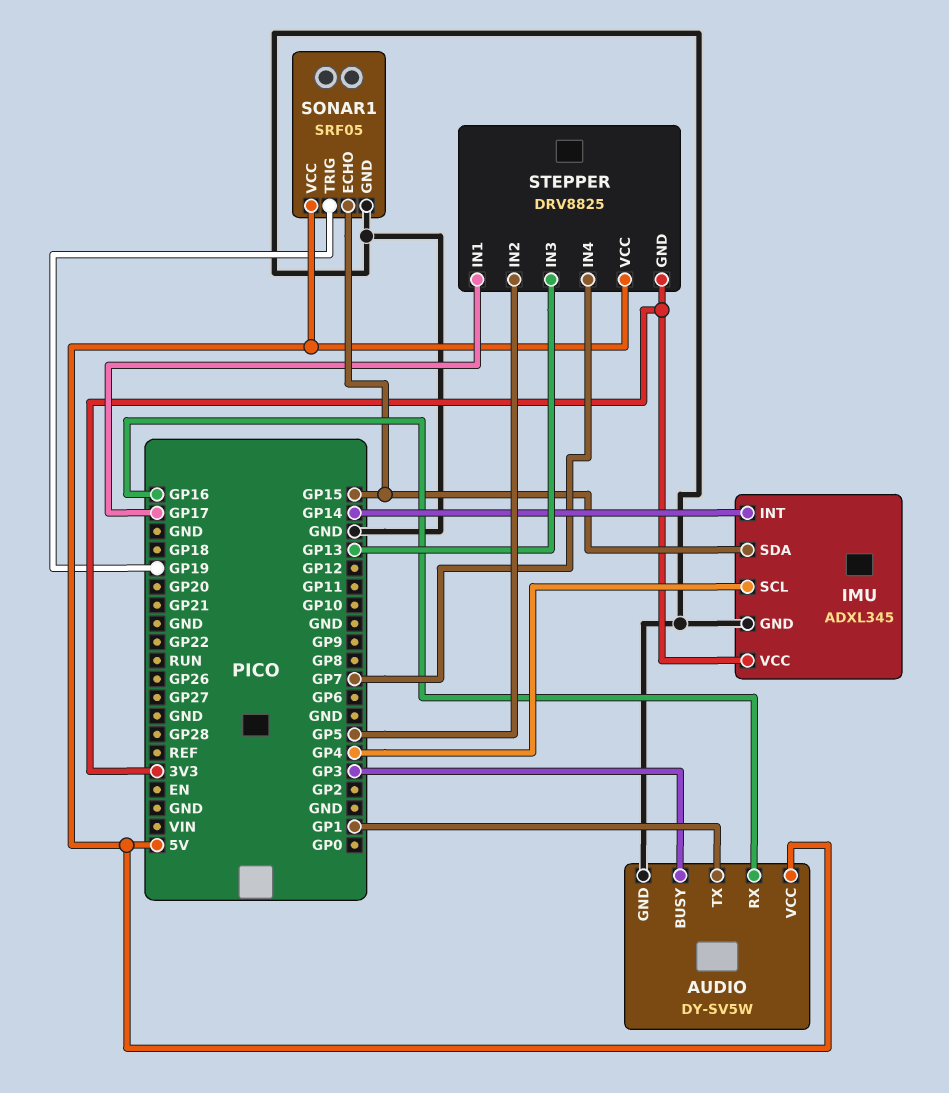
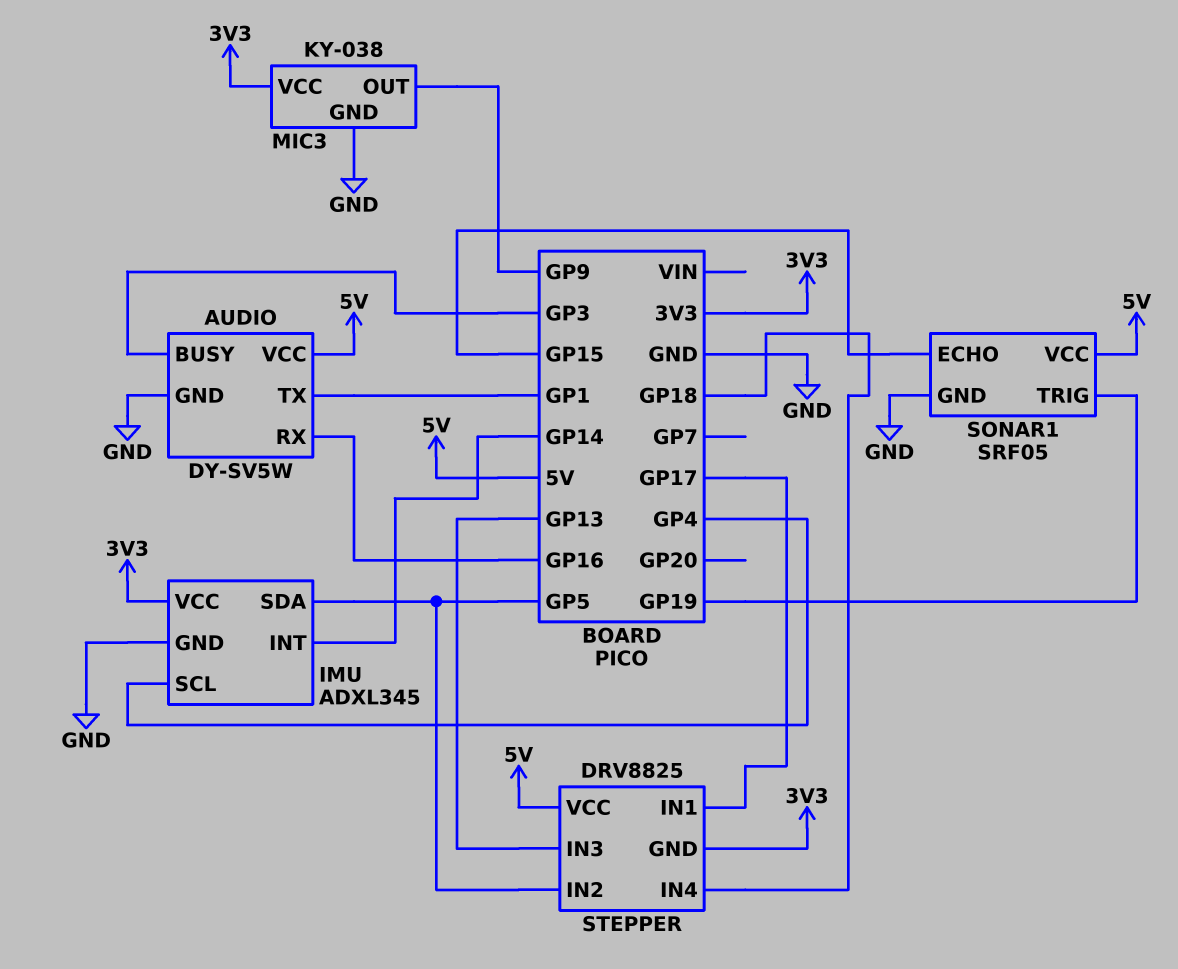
IMU pin SDA: GP15 -> GP5
MIC3: none -> KY-038
MIC3 pin GND: none -> GND
MIC3 pin OUT: none -> GP9
MIC3 pin VCC: none -> 3V3
STEPPER pin IN4: GP7 -> GP18

